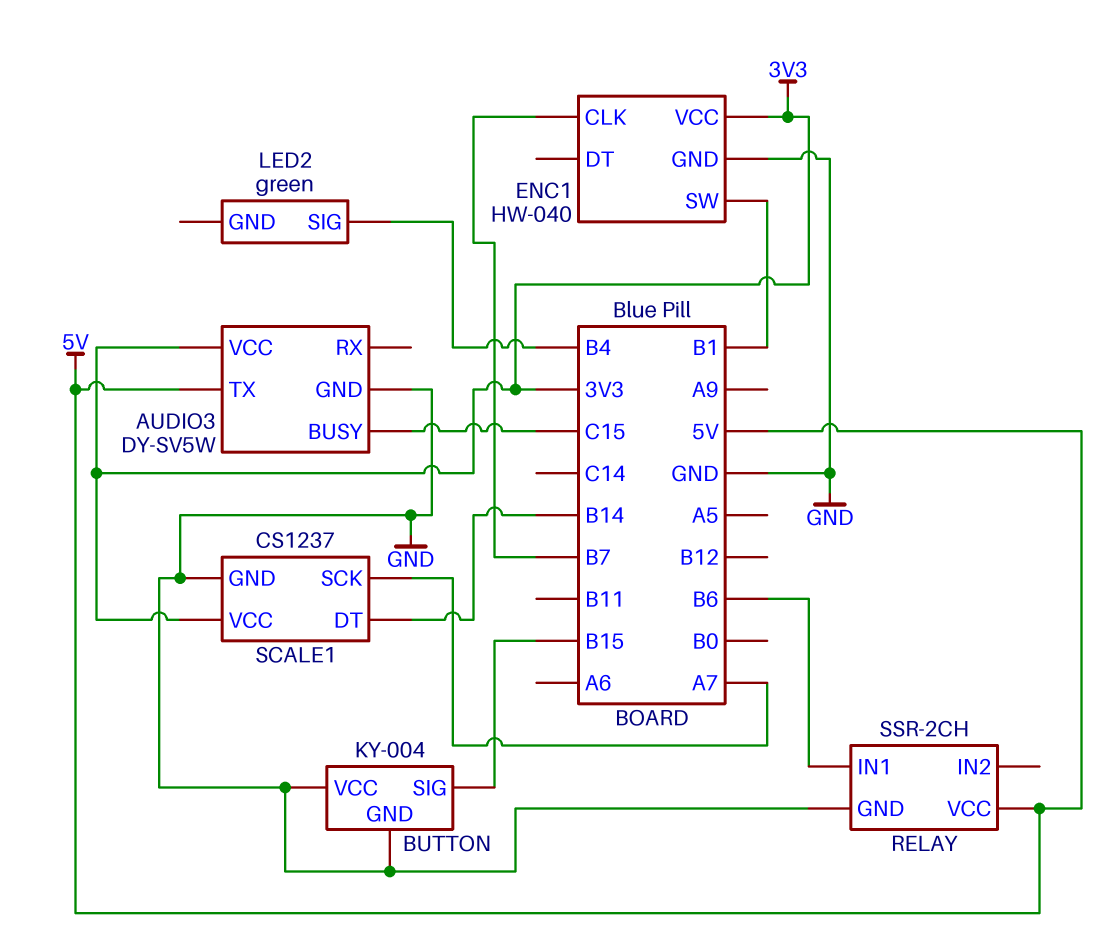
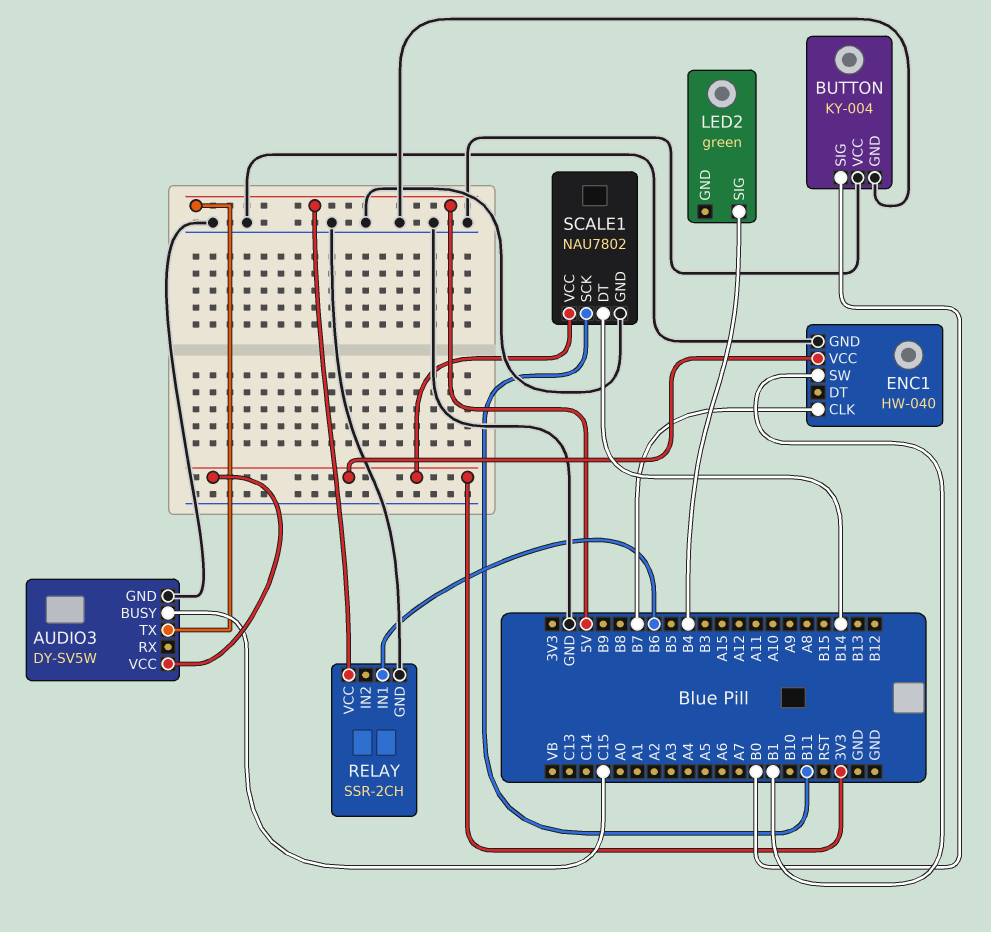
BUTTON pin SIG: B15 -> B0
SCALE1: CS1237 -> NAU7802
SCALE1 pin SCK: A7 -> B11

